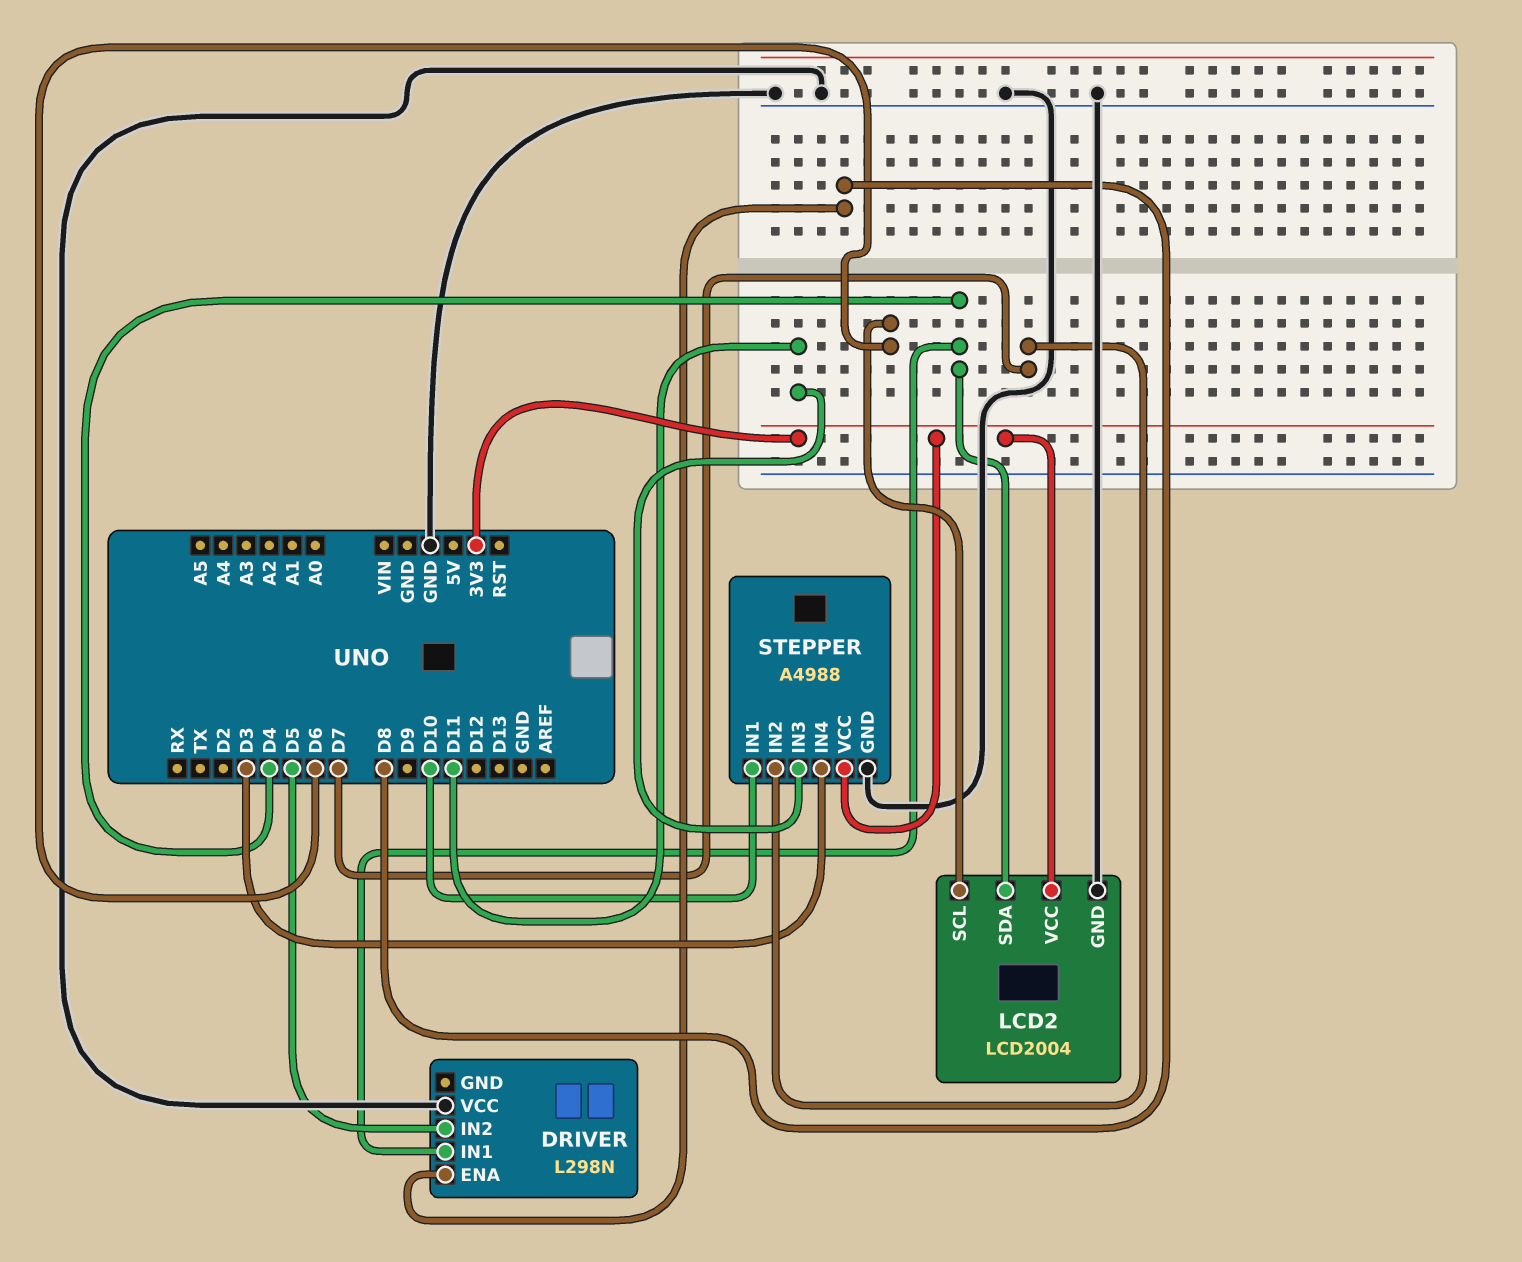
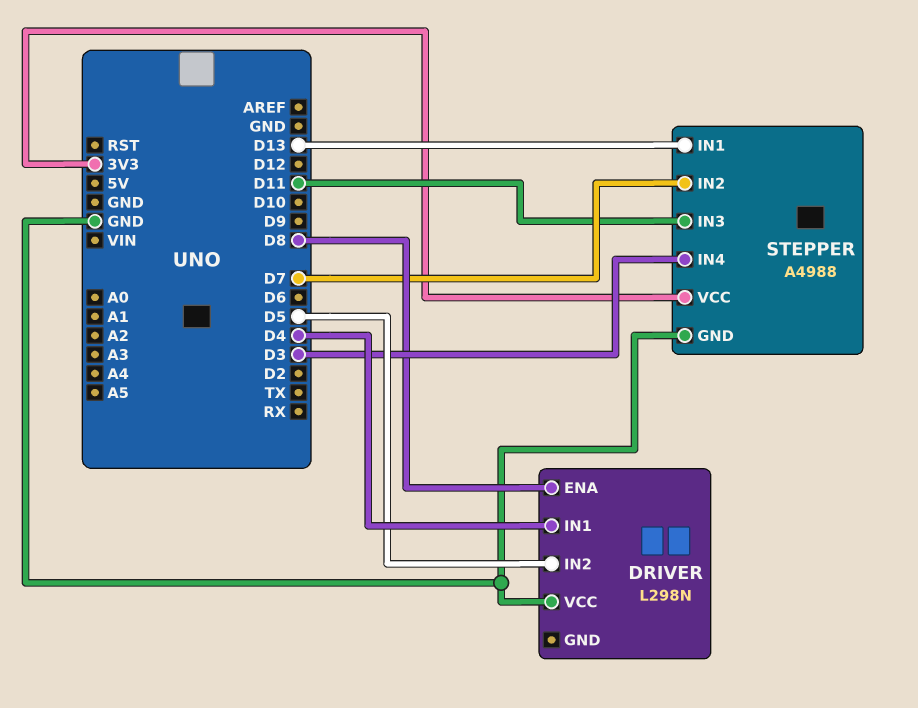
LCD2: LCD2004 -> none
LCD2 pin GND: GND -> none
LCD2 pin SCL: D6 -> none
LCD2 pin SDA: D4 -> none
LCD2 pin VCC: 3V3 -> none
STEPPER pin IN1: D10 -> D13

